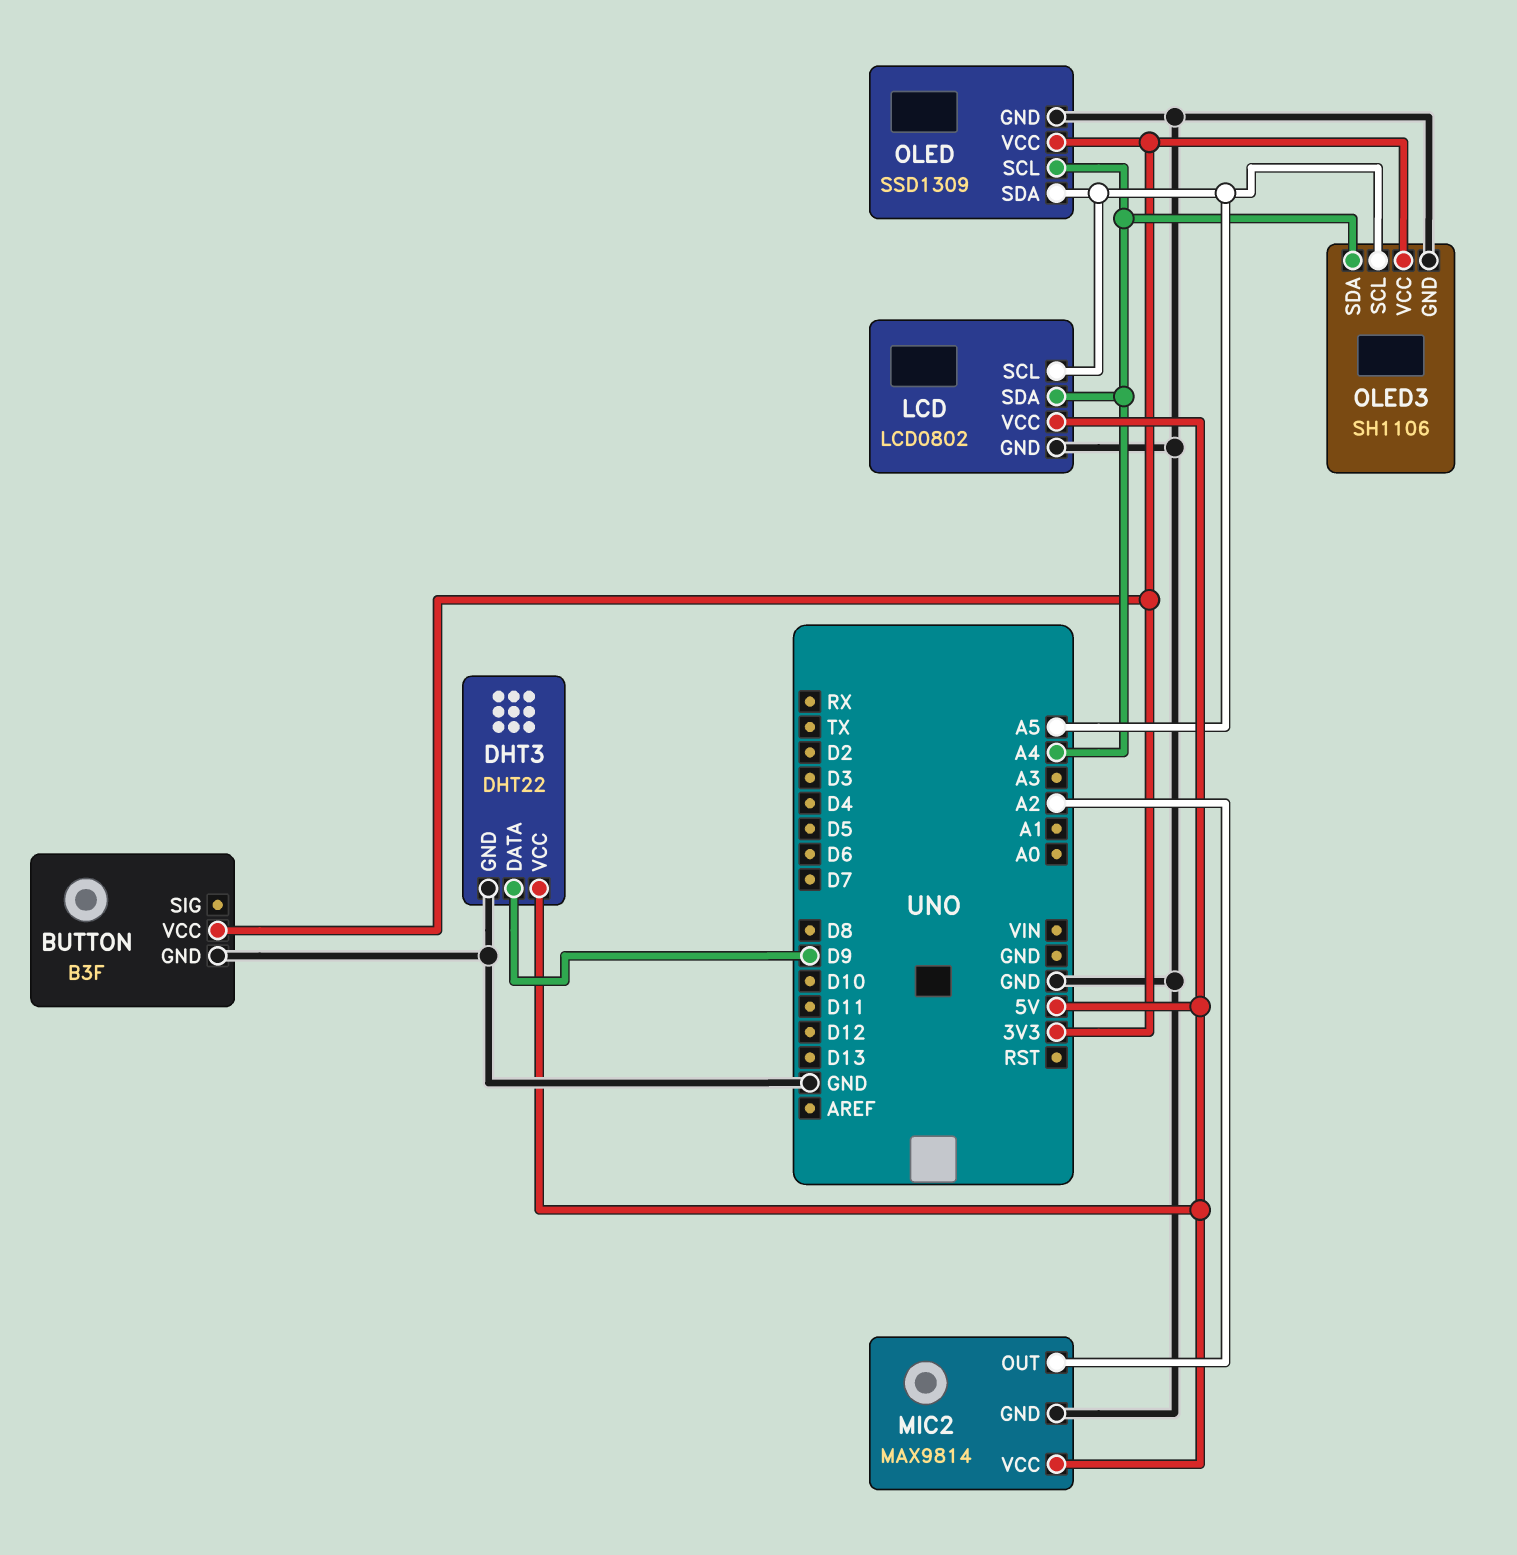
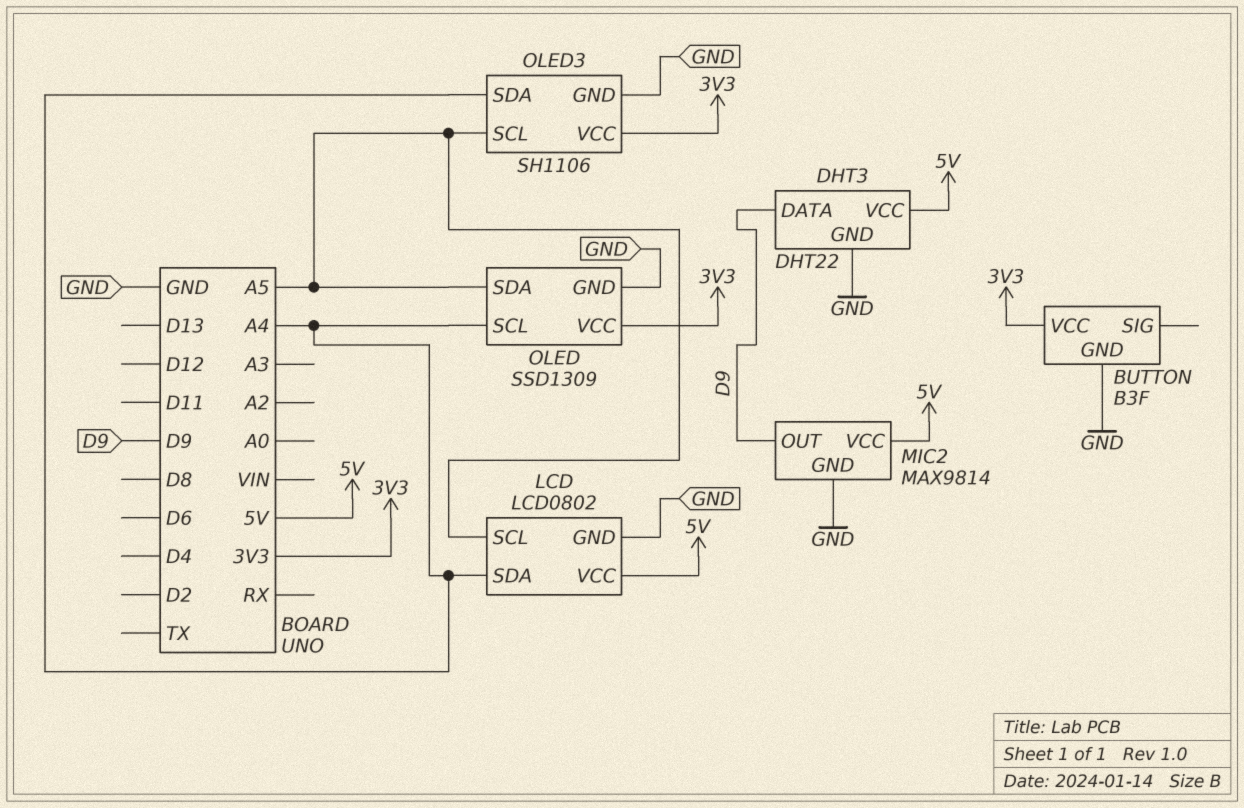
MIC2 pin OUT: A2 -> D9

